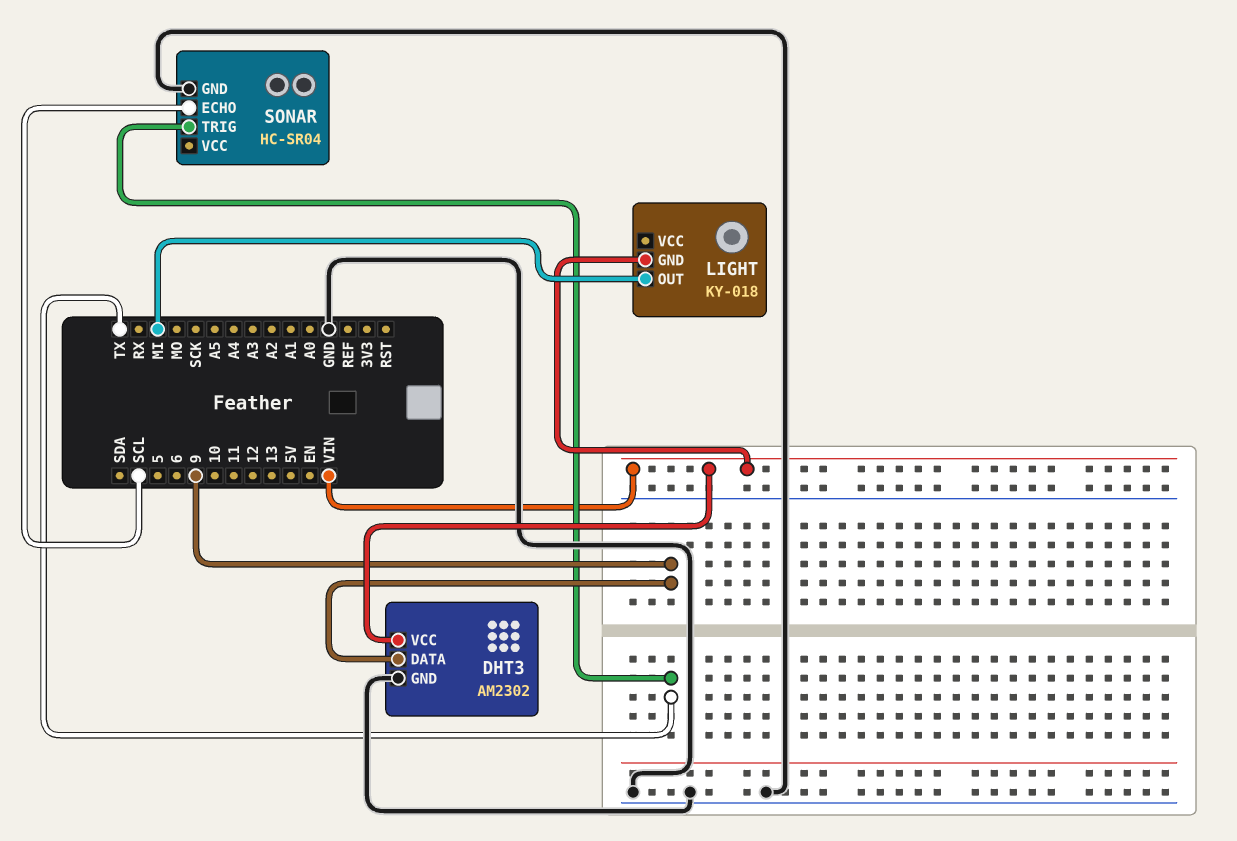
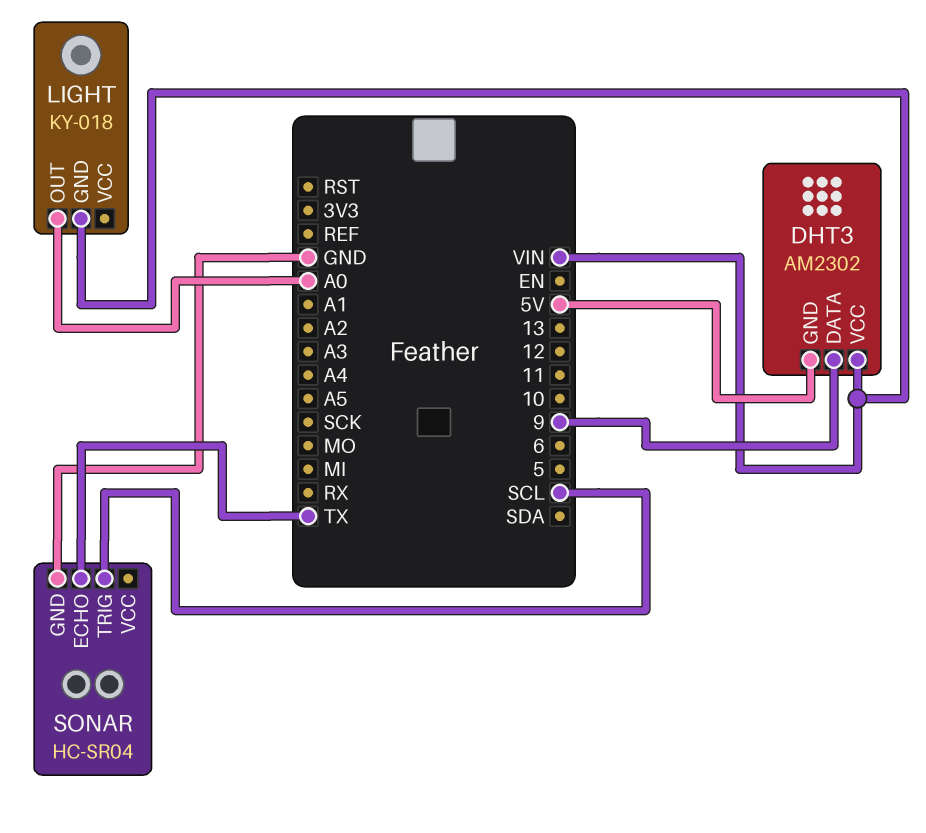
DHT3 pin GND: GND -> 5V
LIGHT pin OUT: MI -> A0
SONAR pin ECHO: SCL -> TX
SONAR pin TRIG: TX -> SCL

